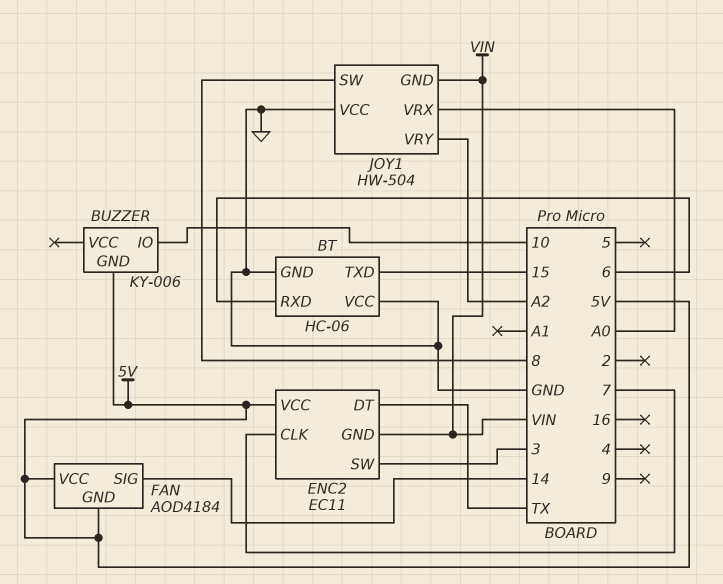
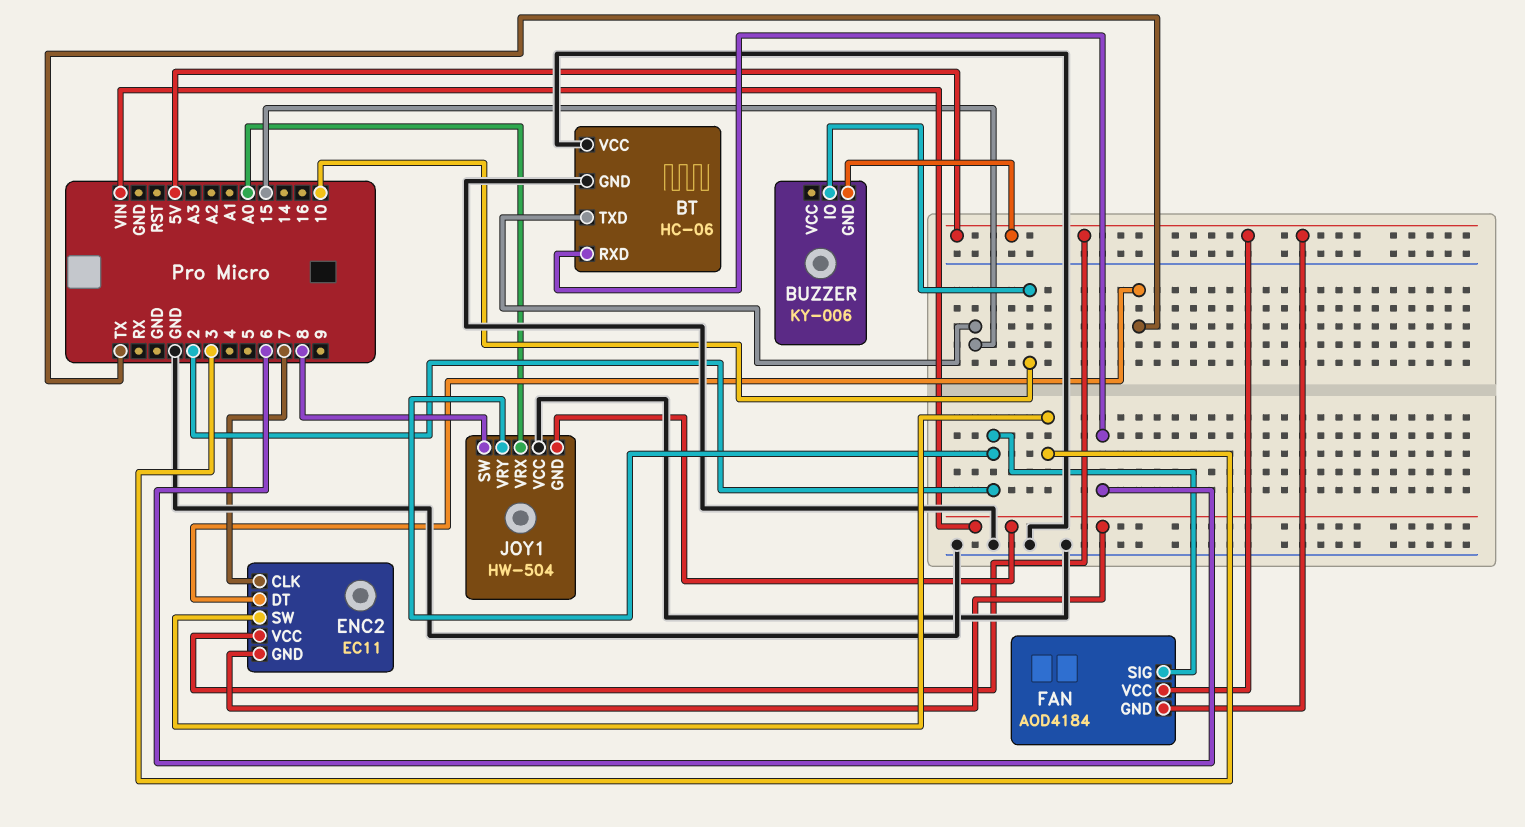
FAN pin SIG: 14 -> 2
JOY1 pin VRY: A2 -> 2

